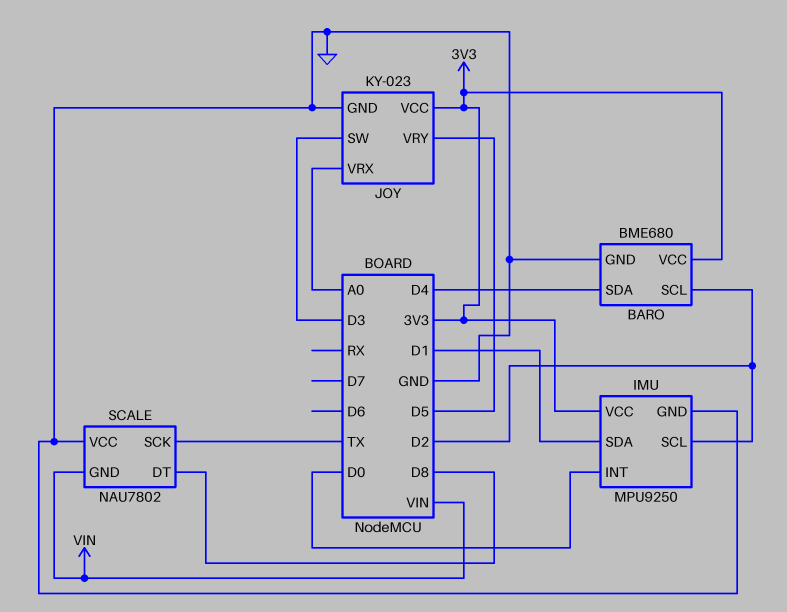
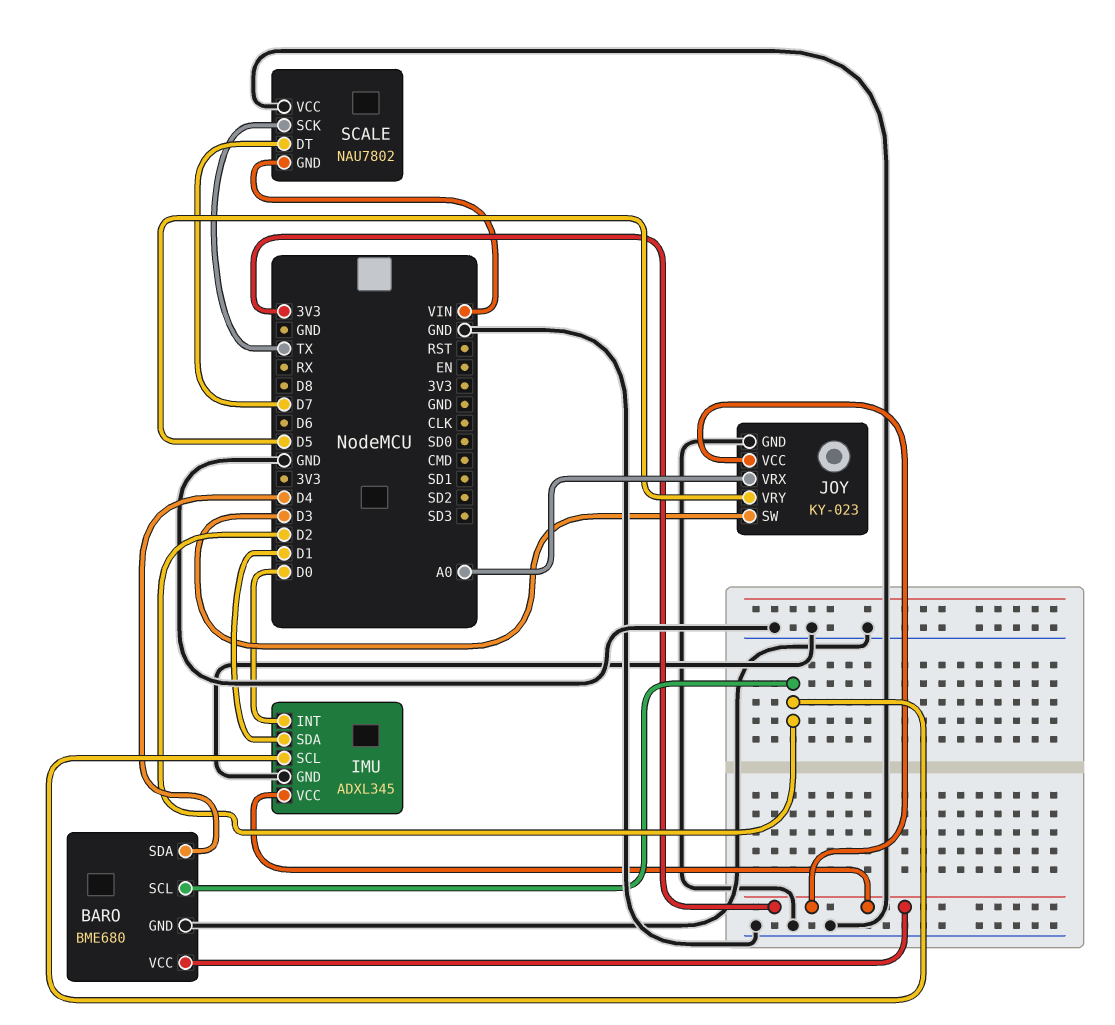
IMU: MPU9250 -> ADXL345
SCALE pin DT: D8 -> D7

